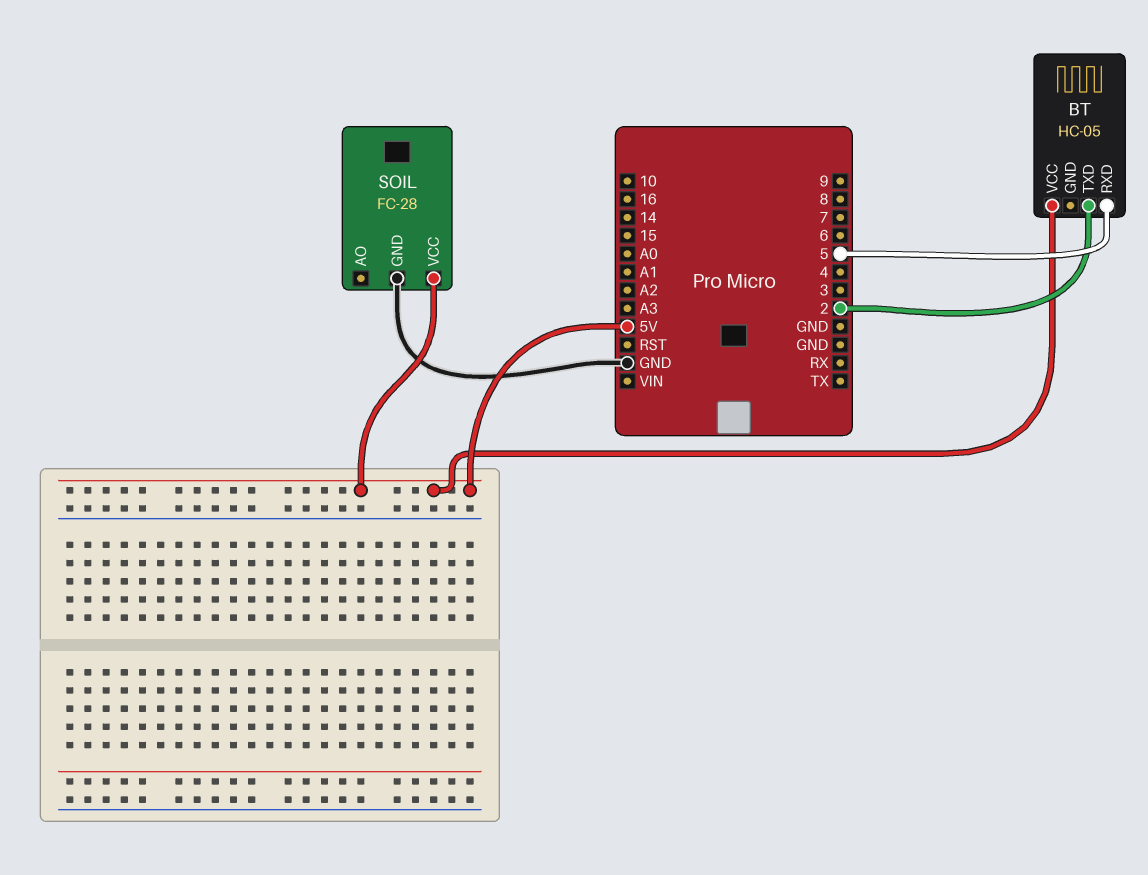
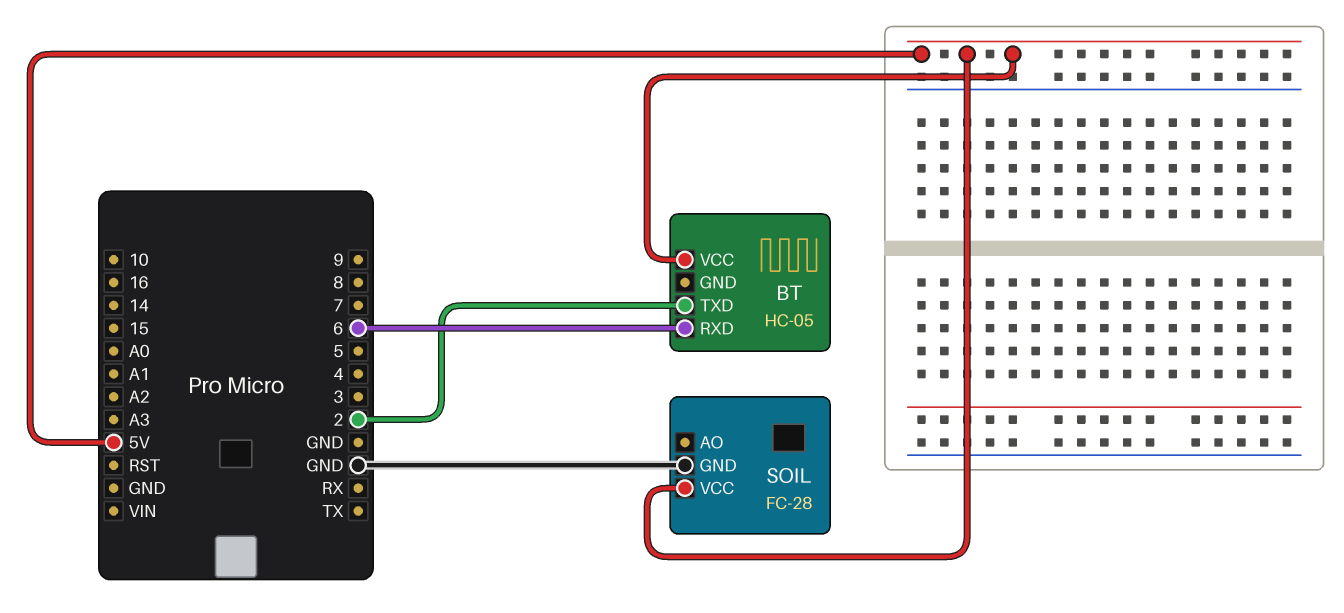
BT pin RXD: 5 -> 6

